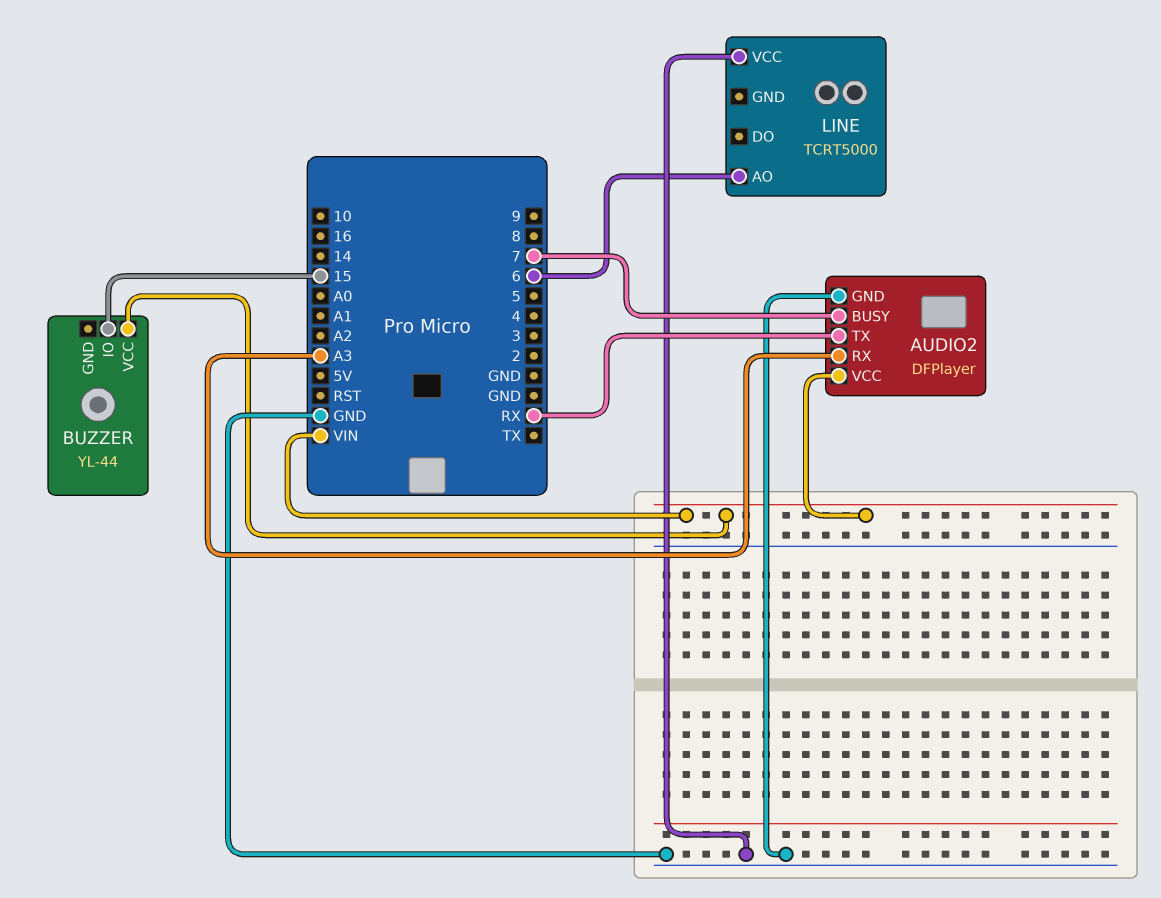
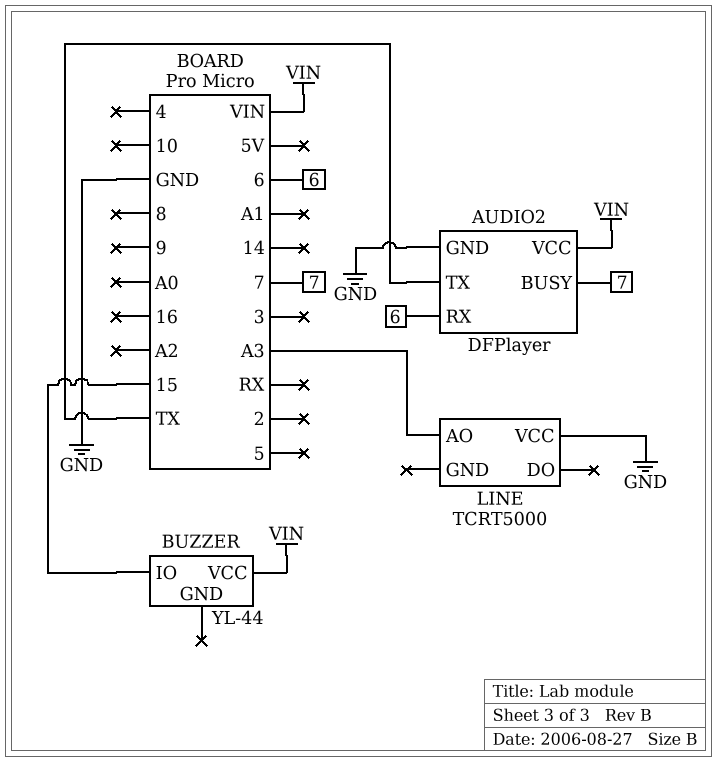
AUDIO2 pin RX: A3 -> 6
AUDIO2 pin TX: RX -> TX
LINE pin AO: 6 -> A3

